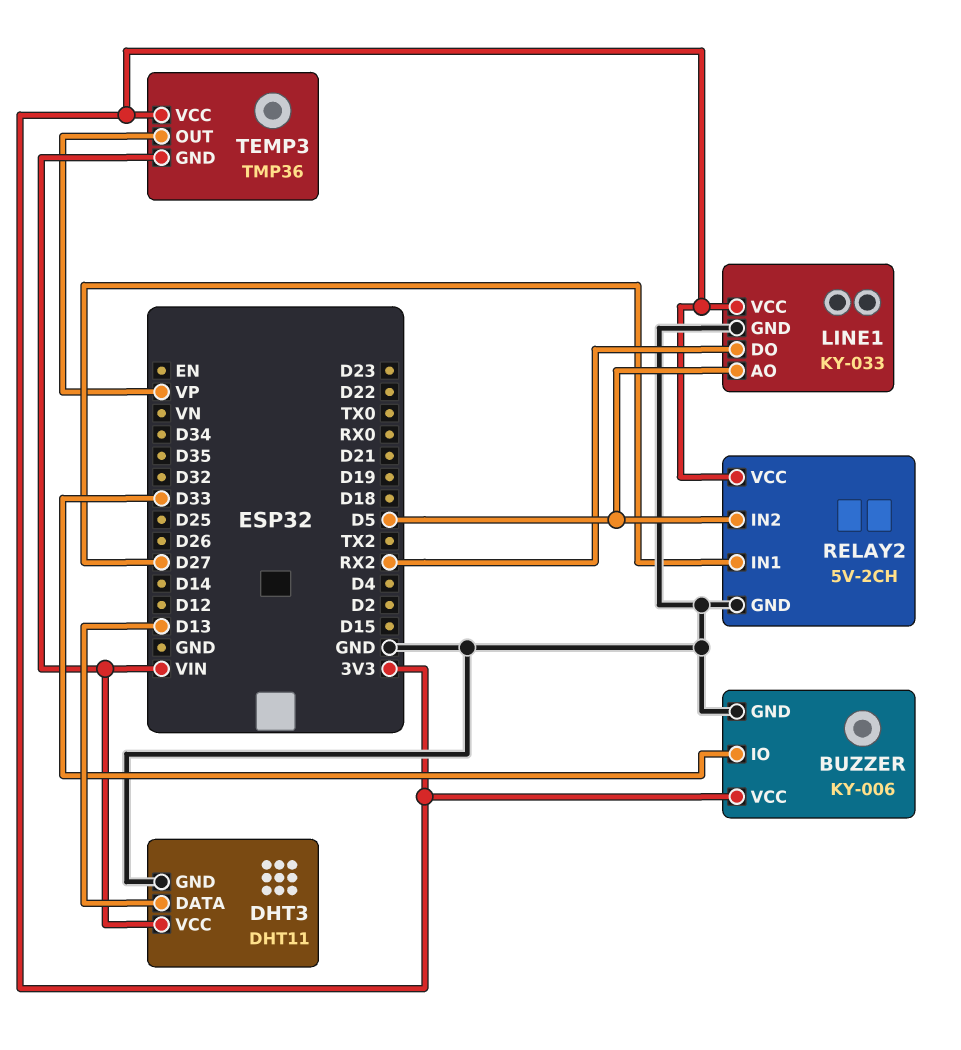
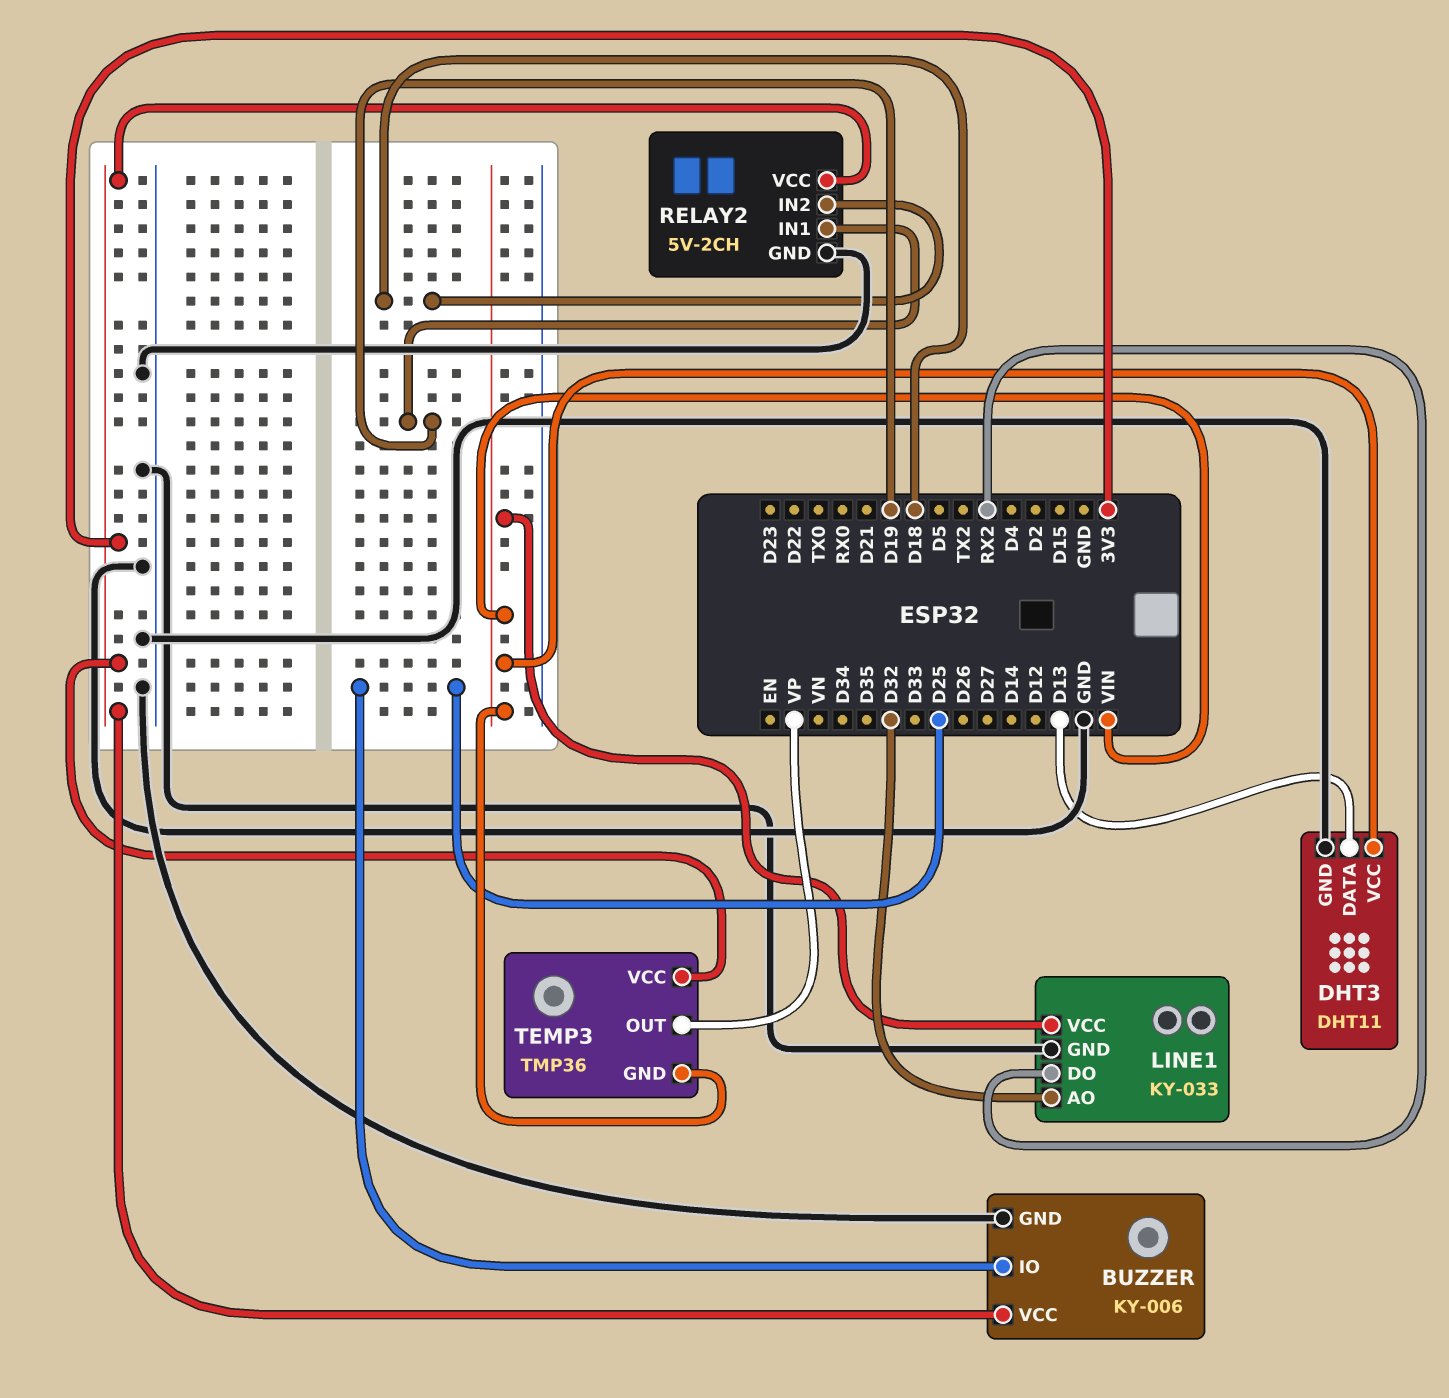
BUZZER pin IO: D33 -> D25
LINE1 pin AO: D5 -> D32
LINE1 pin VCC: 3V3 -> VIN
RELAY2 pin IN1: D27 -> D19
RELAY2 pin IN2: D5 -> D18

